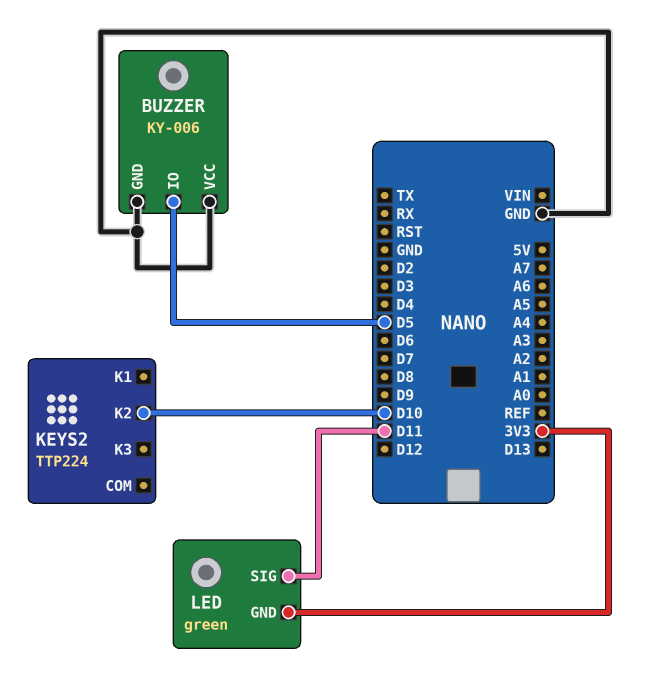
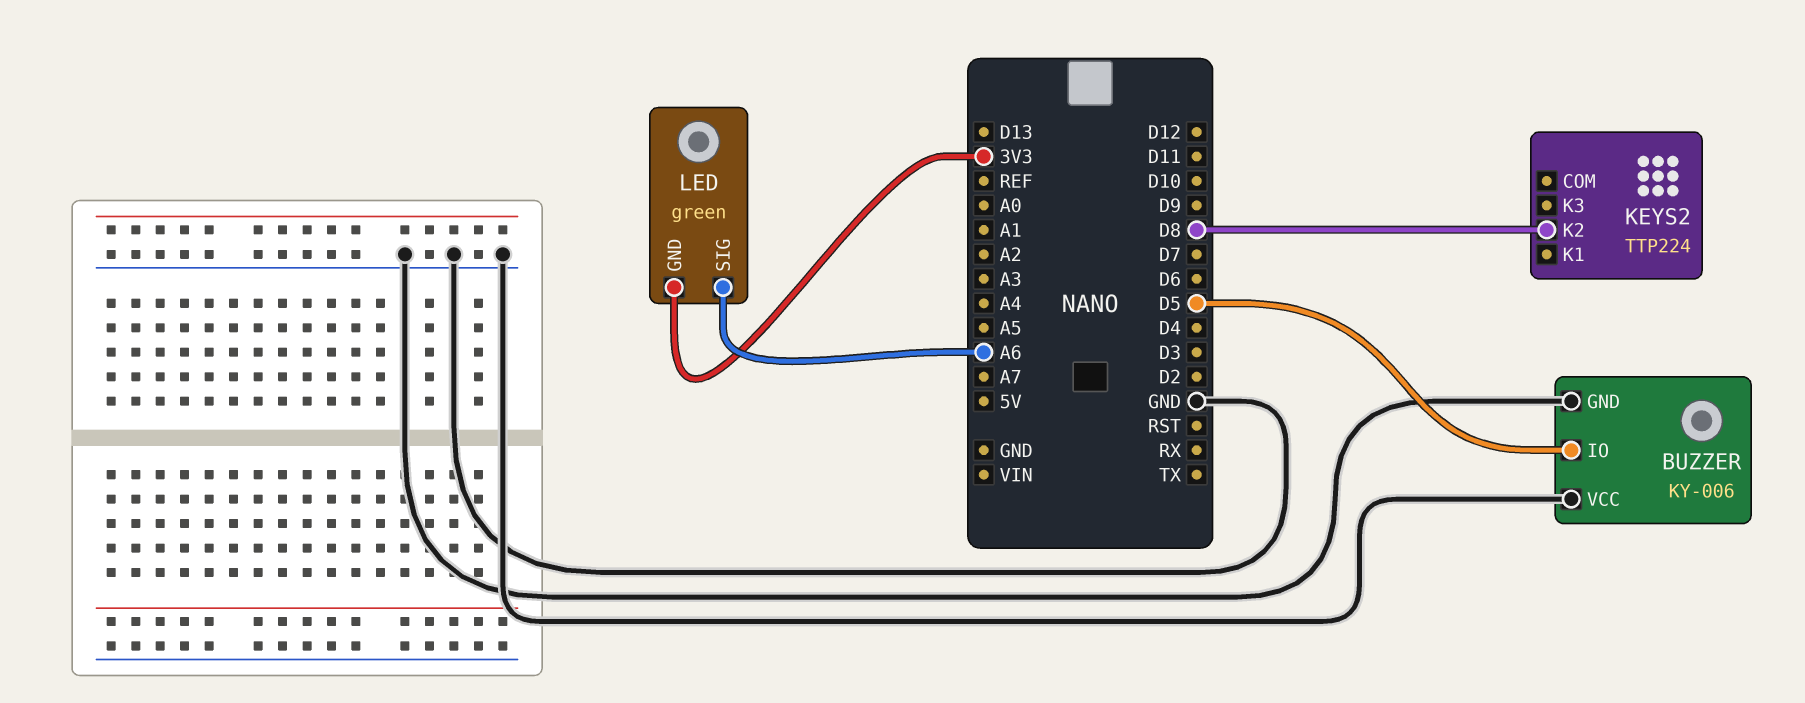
KEYS2 pin K2: D10 -> D8
LED pin SIG: D11 -> A6

